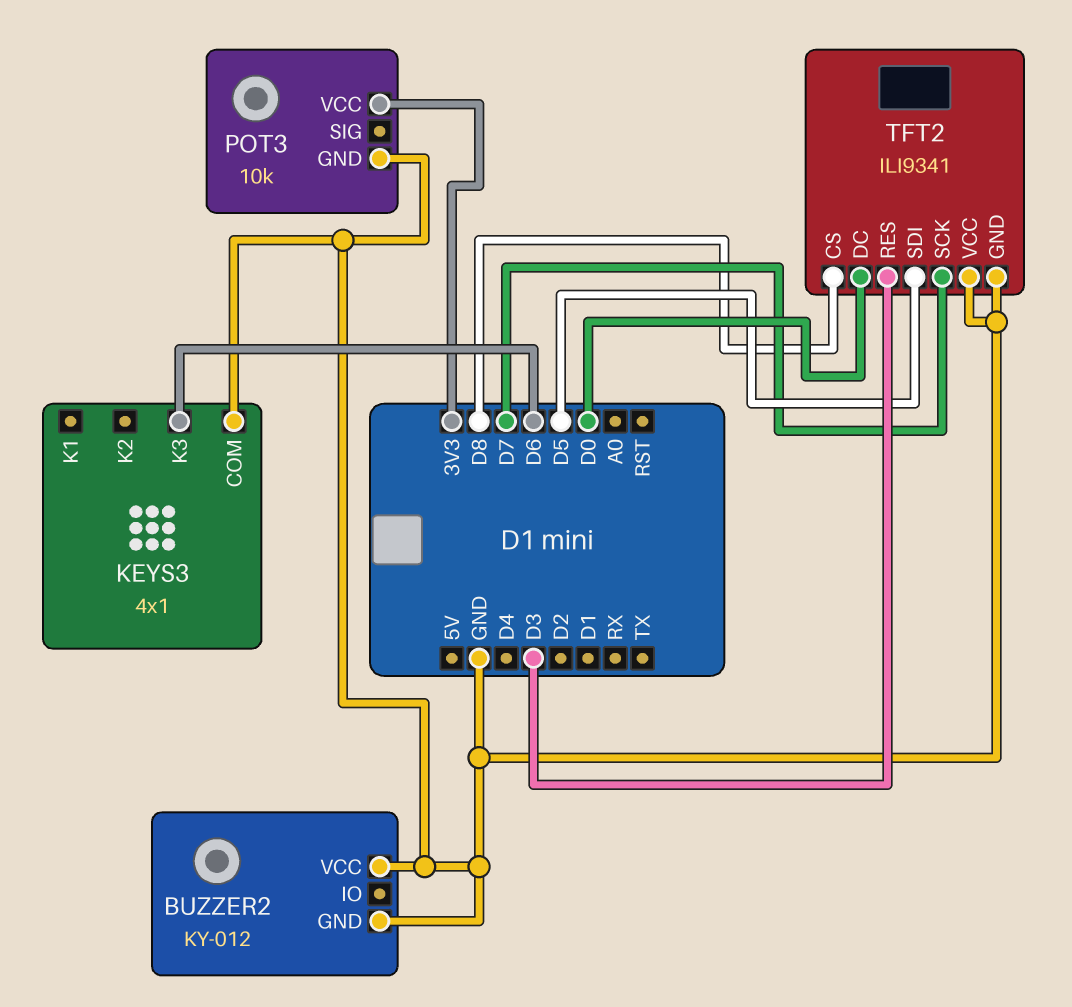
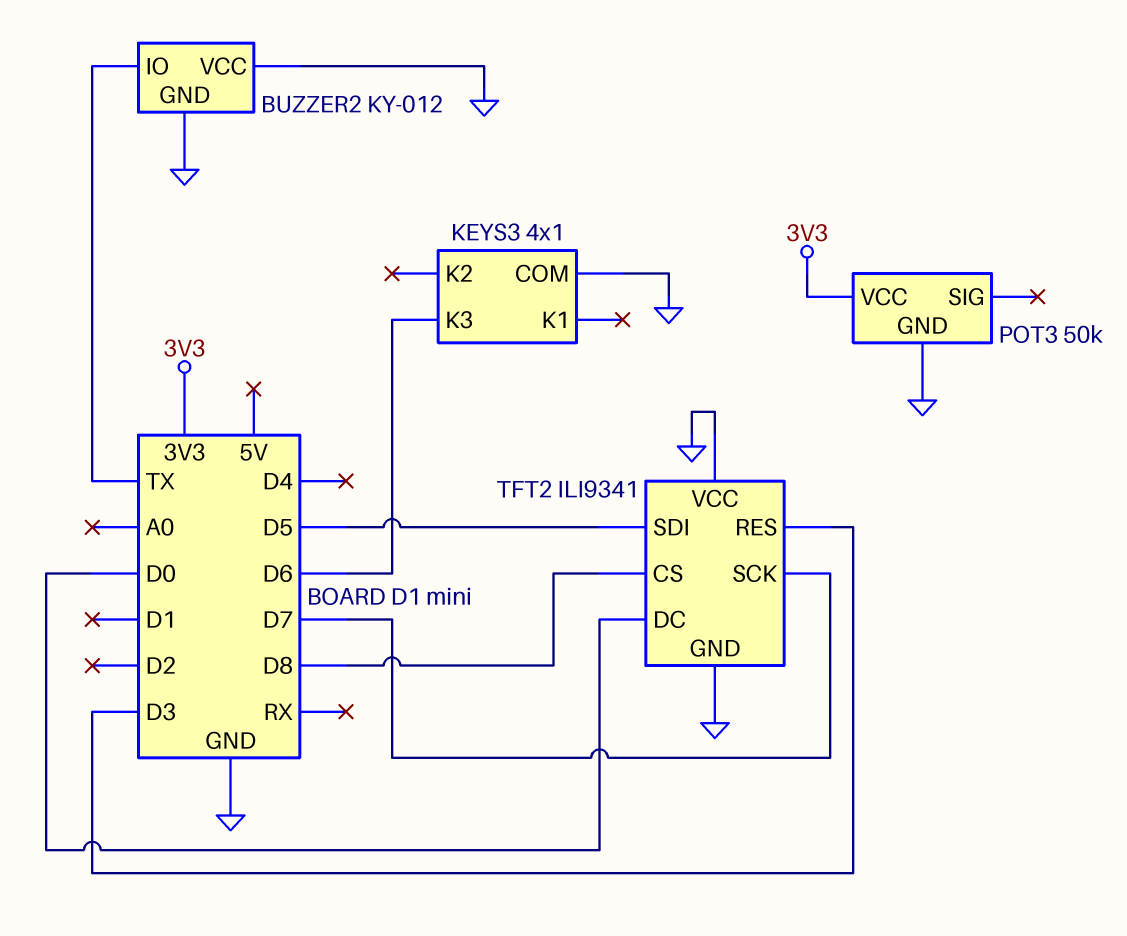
BUZZER2 pin IO: none -> TX
POT3: 10k -> 50k

